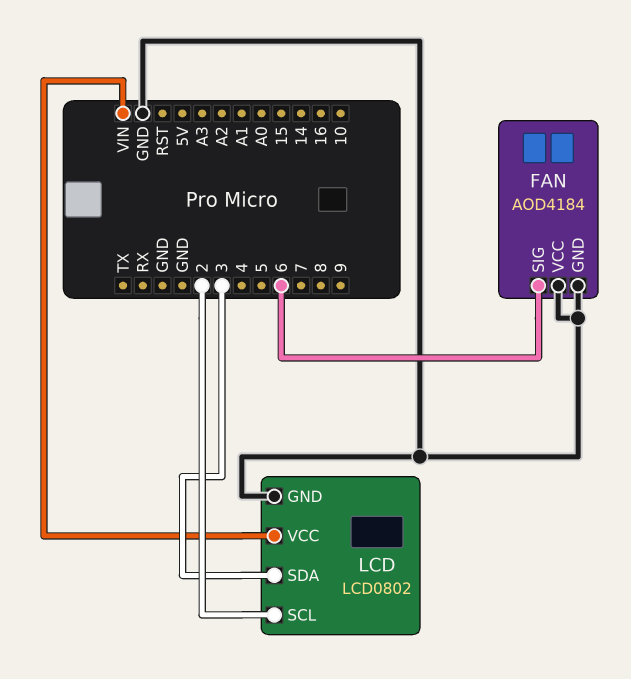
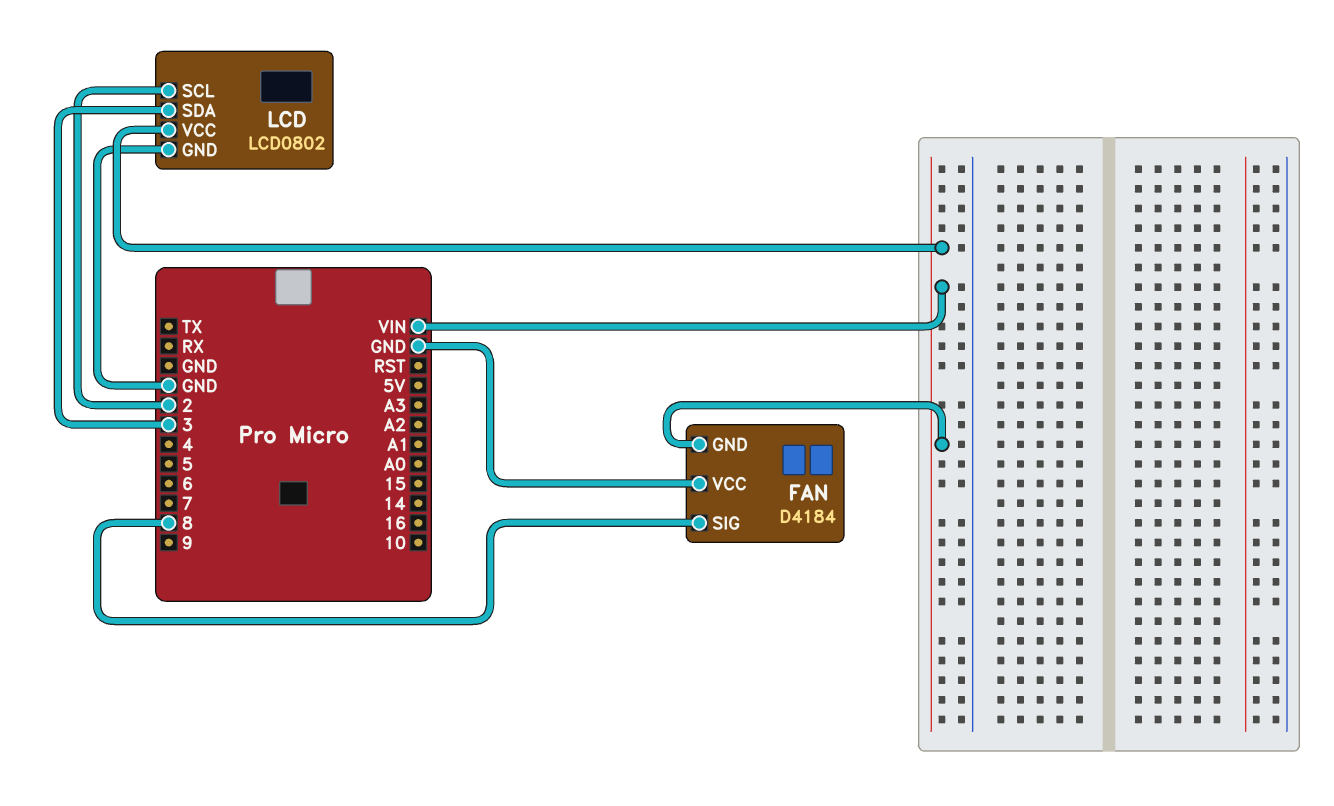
FAN: AOD4184 -> D4184
FAN pin GND: GND -> VIN
FAN pin SIG: 6 -> 8

